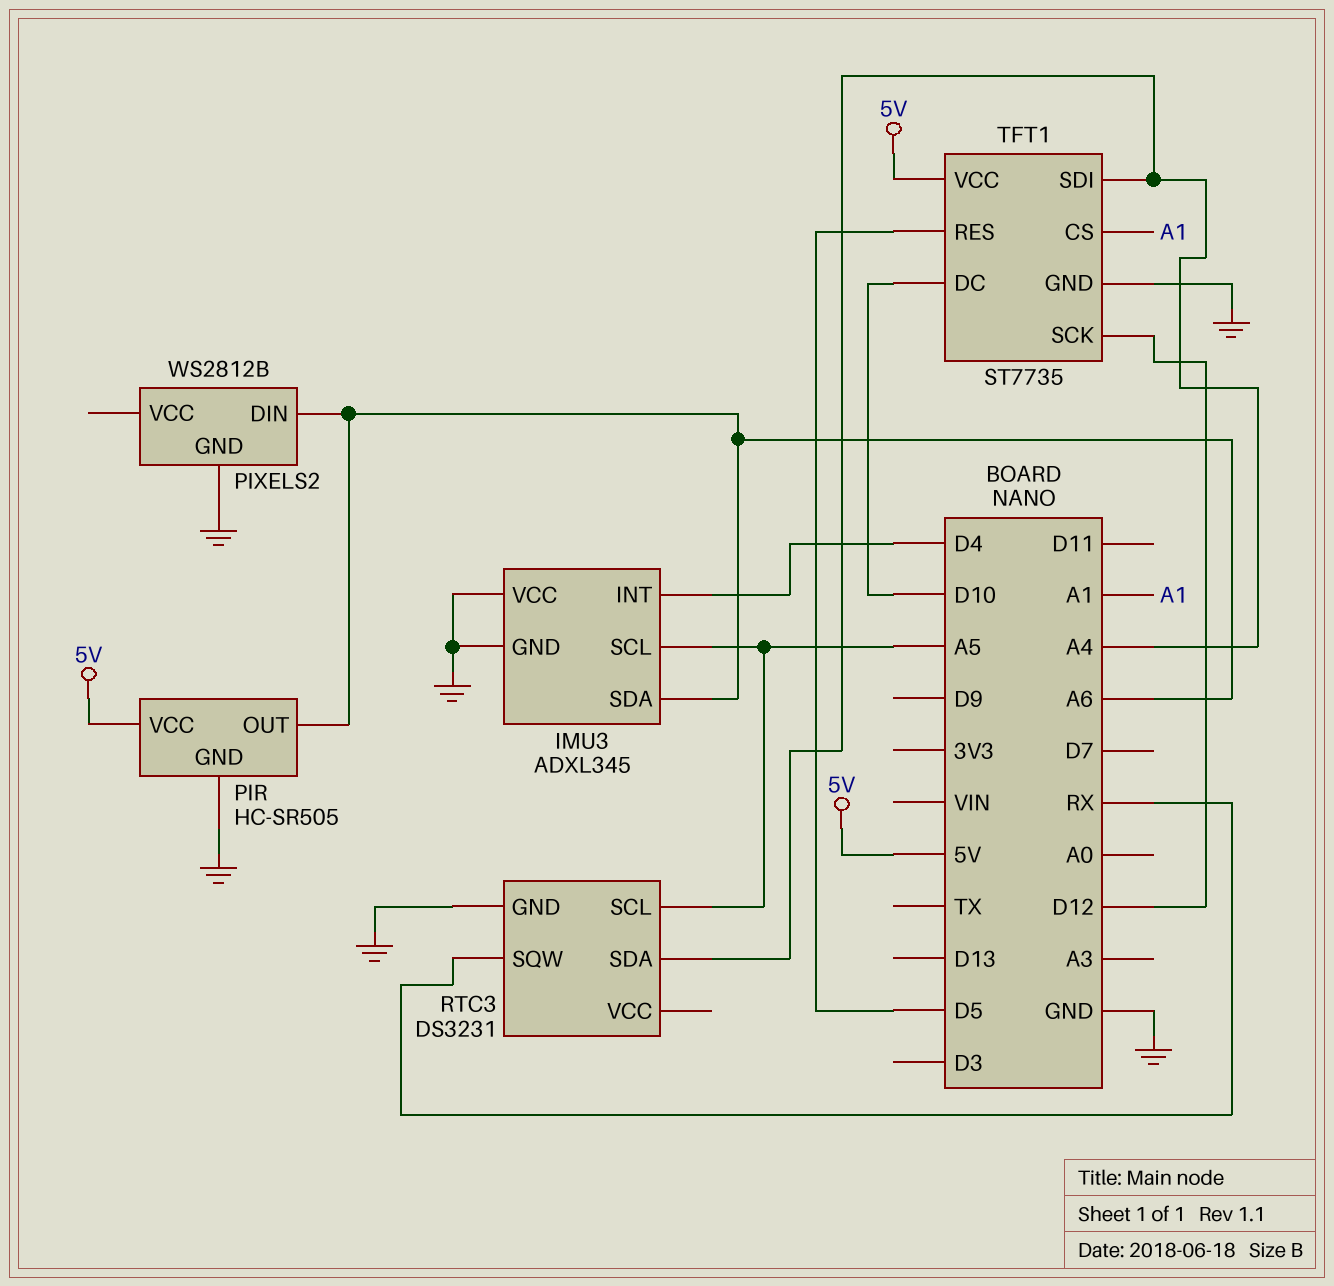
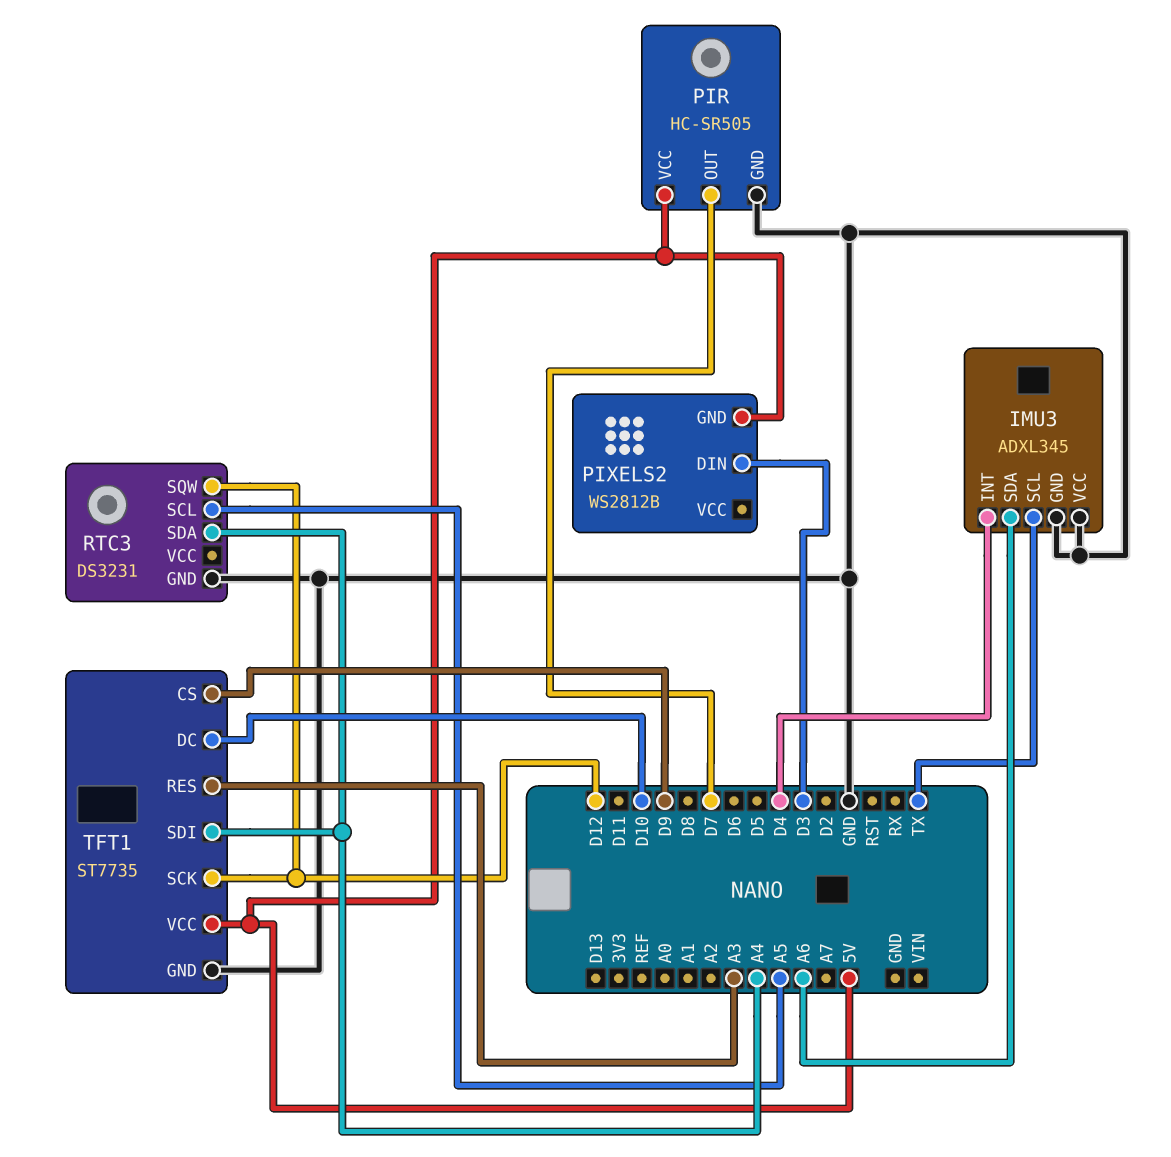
IMU3 pin SCL: A5 -> TX
PIR pin OUT: A6 -> D7
PIXELS2 pin DIN: A6 -> D3
PIXELS2 pin GND: GND -> 5V
RTC3 pin SQW: RX -> D12
TFT1 pin CS: A1 -> D9
TFT1 pin RES: D5 -> A3

